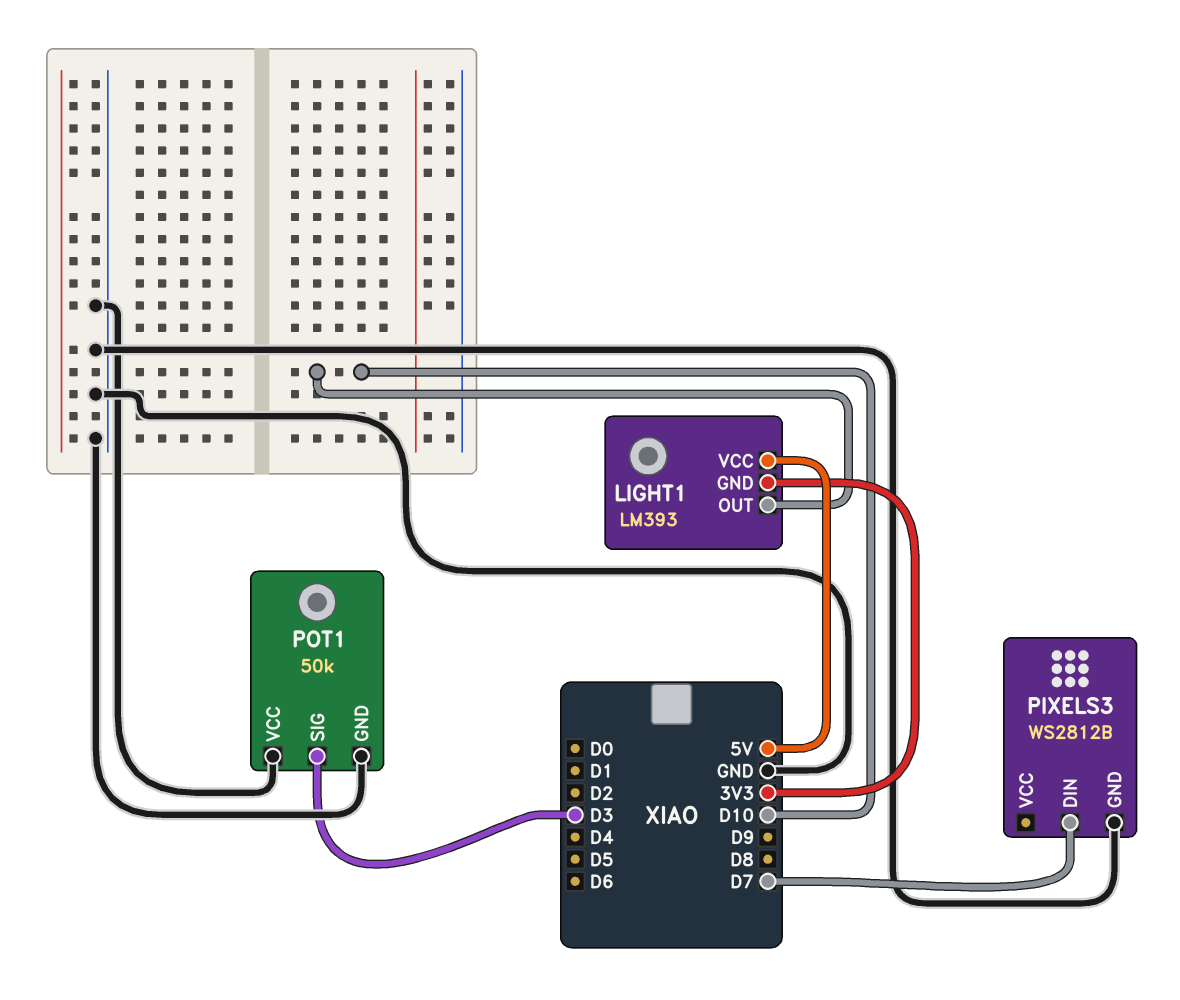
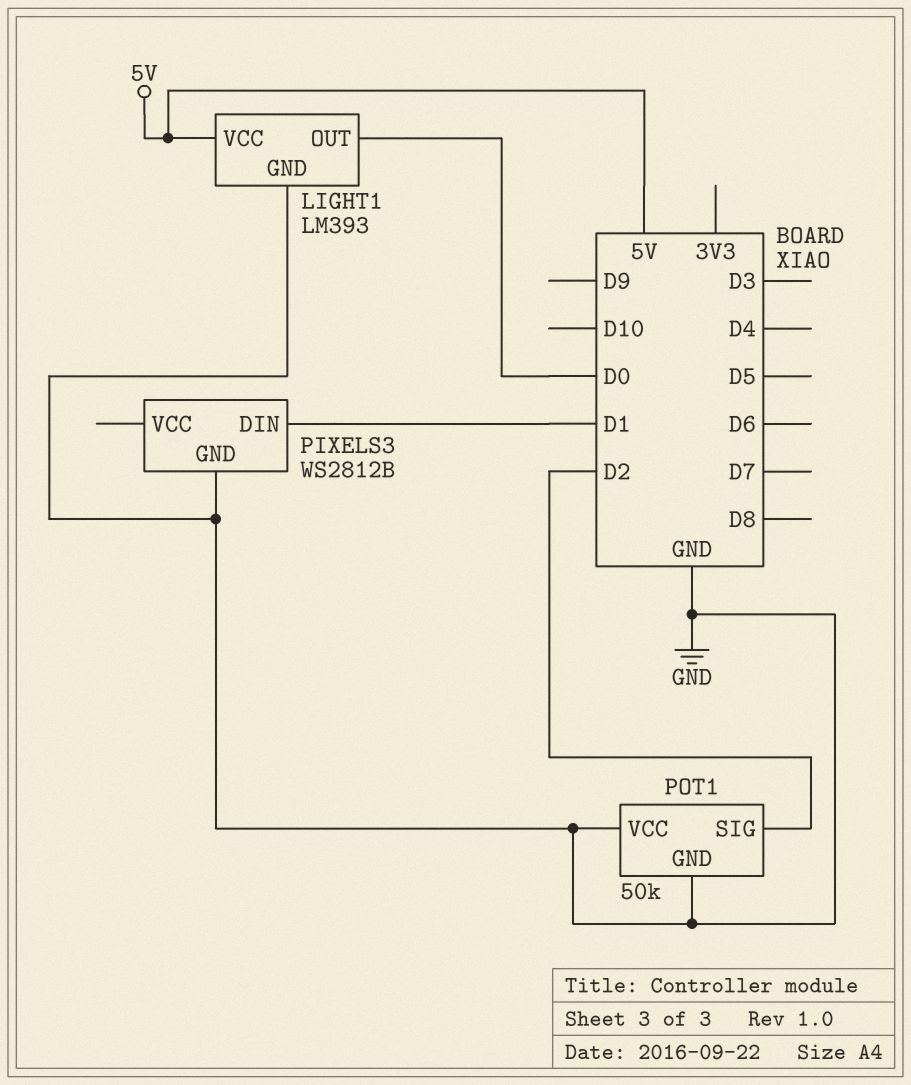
LIGHT1 pin GND: 3V3 -> GND
LIGHT1 pin OUT: D10 -> D0
PIXELS3 pin DIN: D7 -> D1
POT1 pin SIG: D3 -> D2

